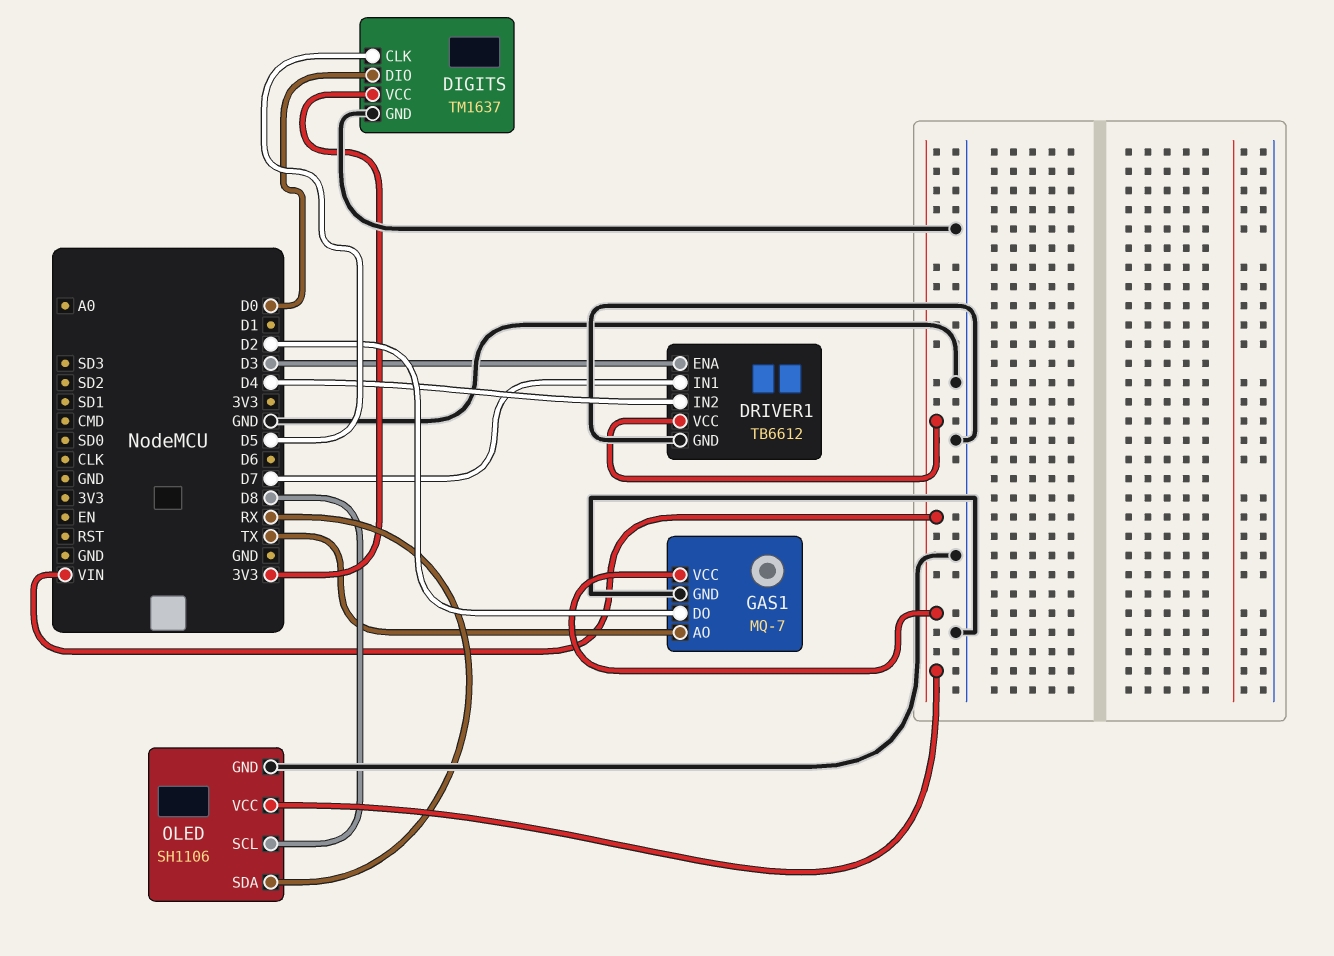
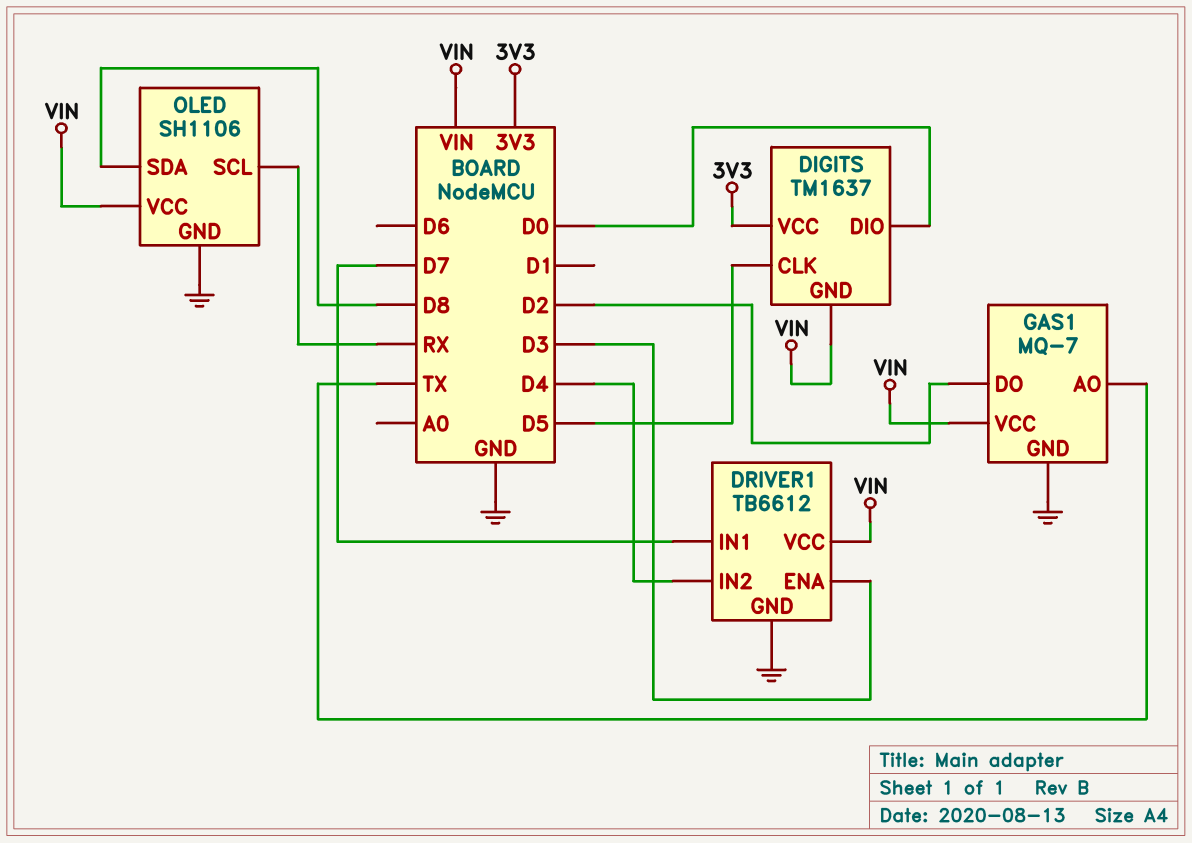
DIGITS pin GND: GND -> VIN
OLED pin SCL: D8 -> RX
OLED pin SDA: RX -> D8

